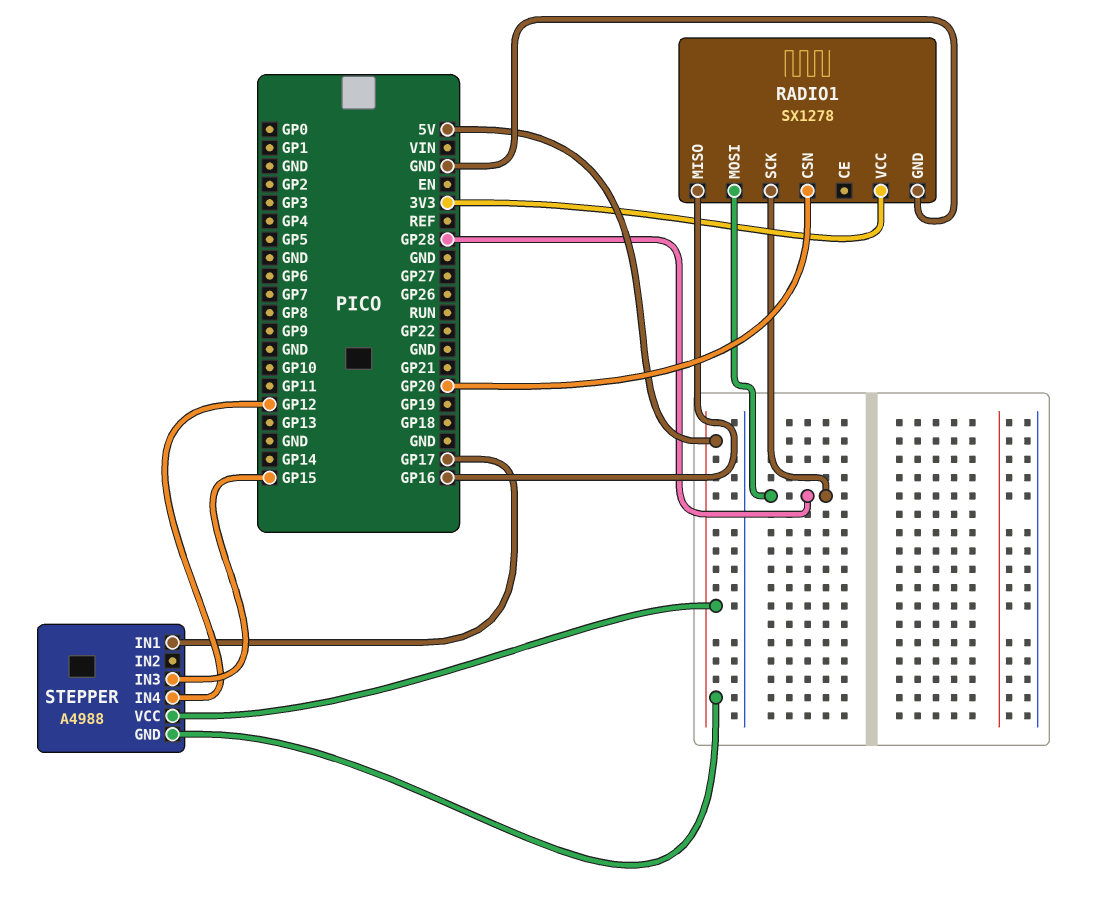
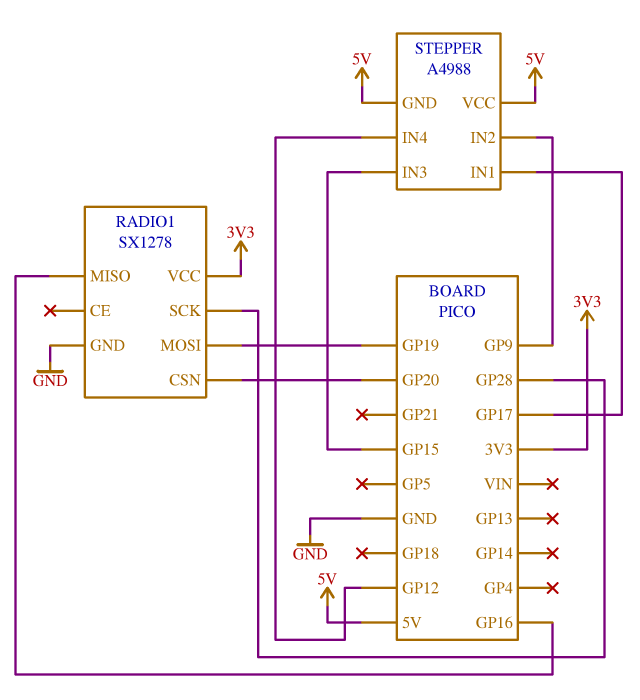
RADIO1 pin MOSI: GP28 -> GP19
STEPPER pin IN2: none -> GP9

